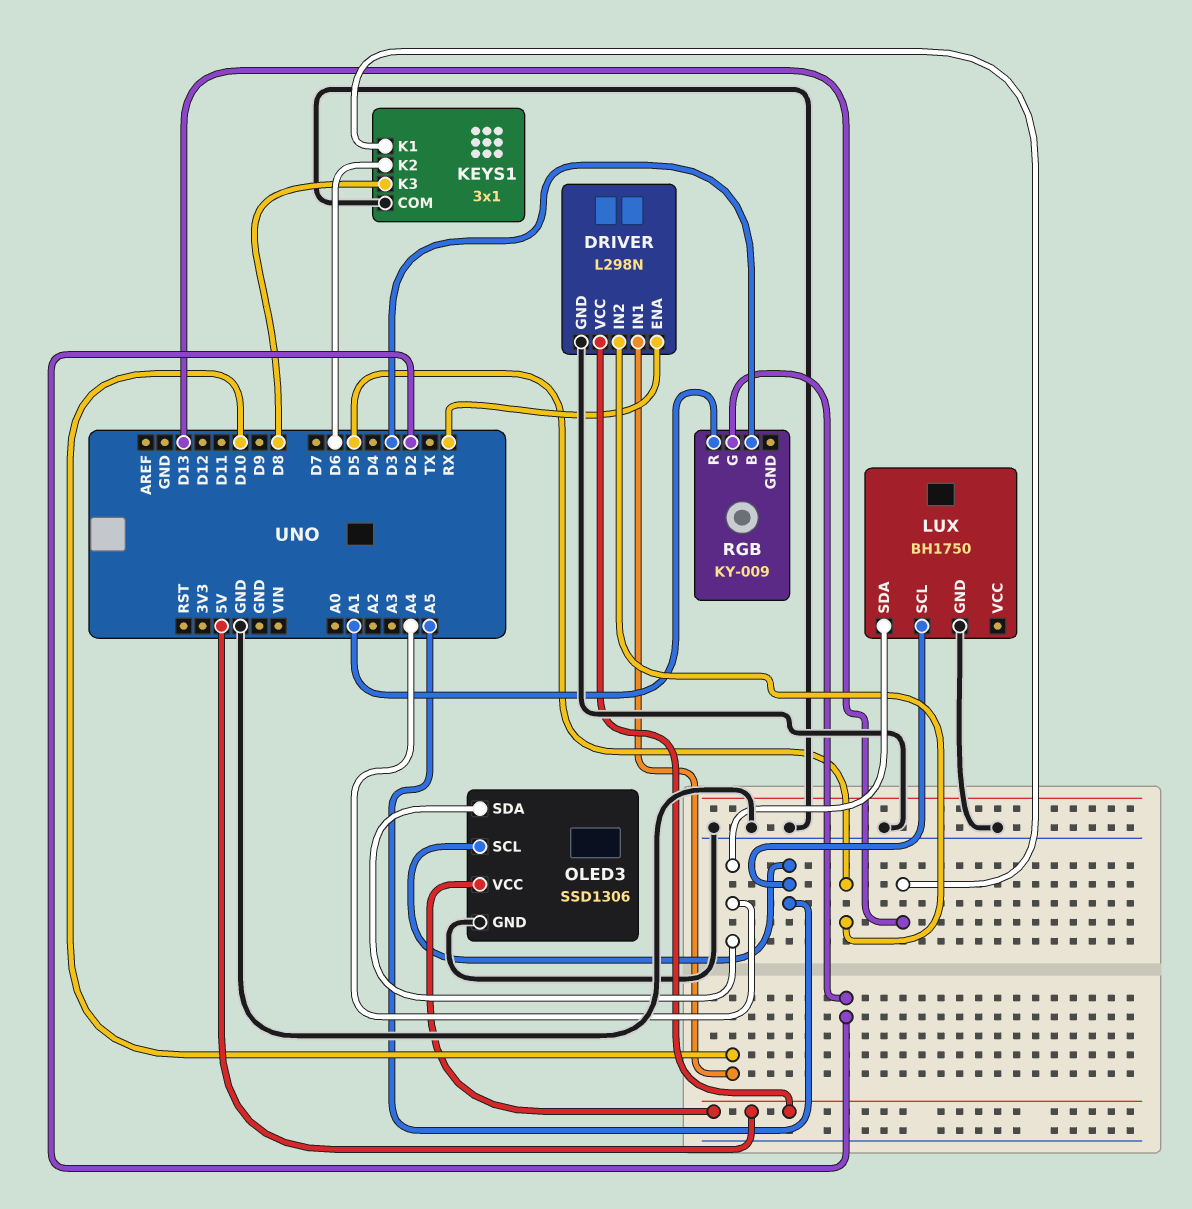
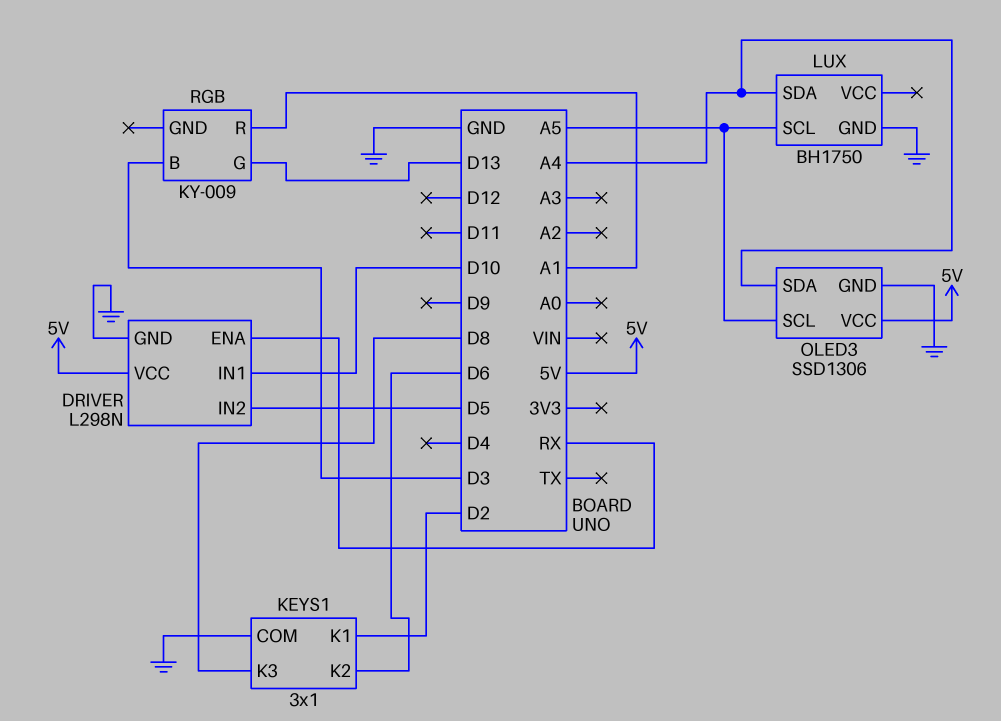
KEYS1 pin K1: D13 -> D2
RGB pin G: D2 -> D13

